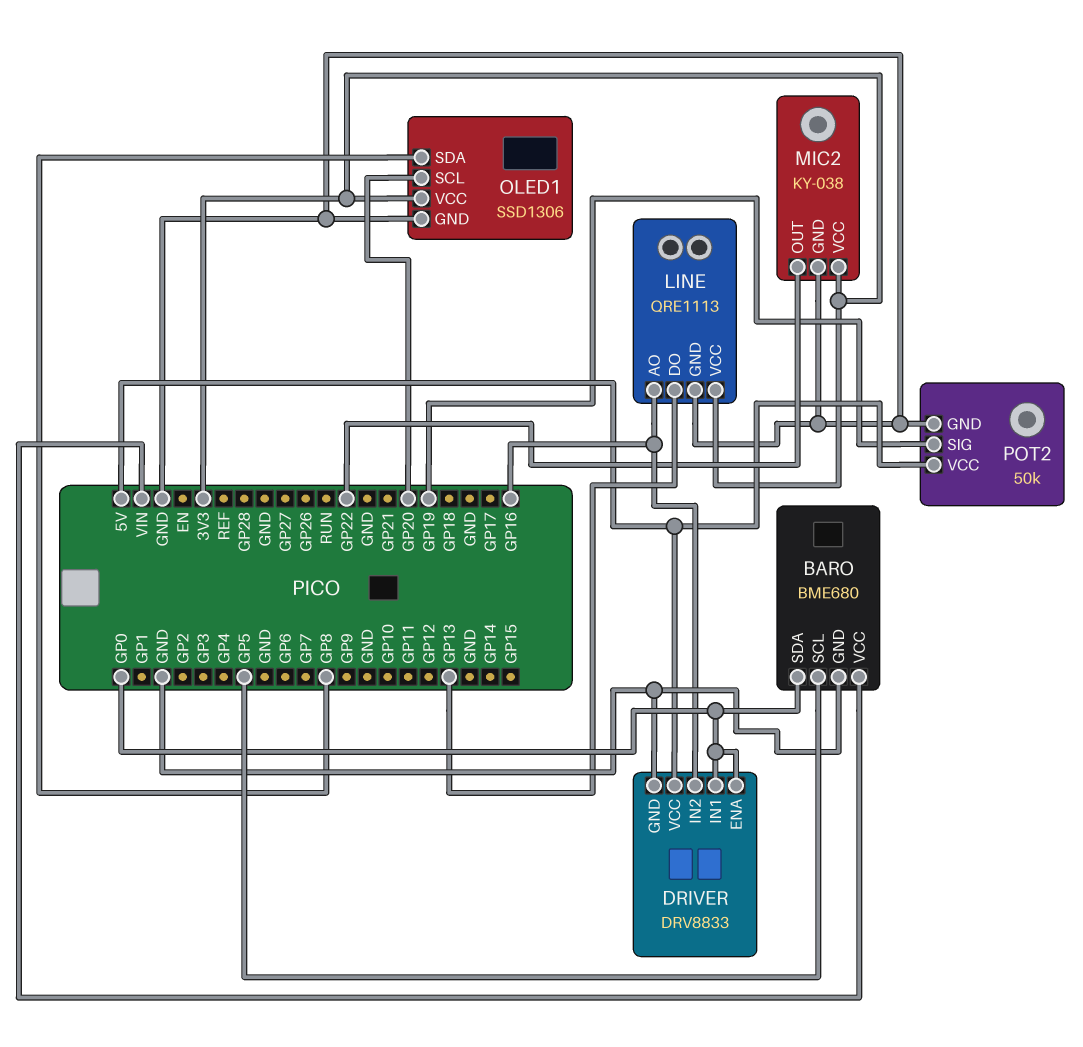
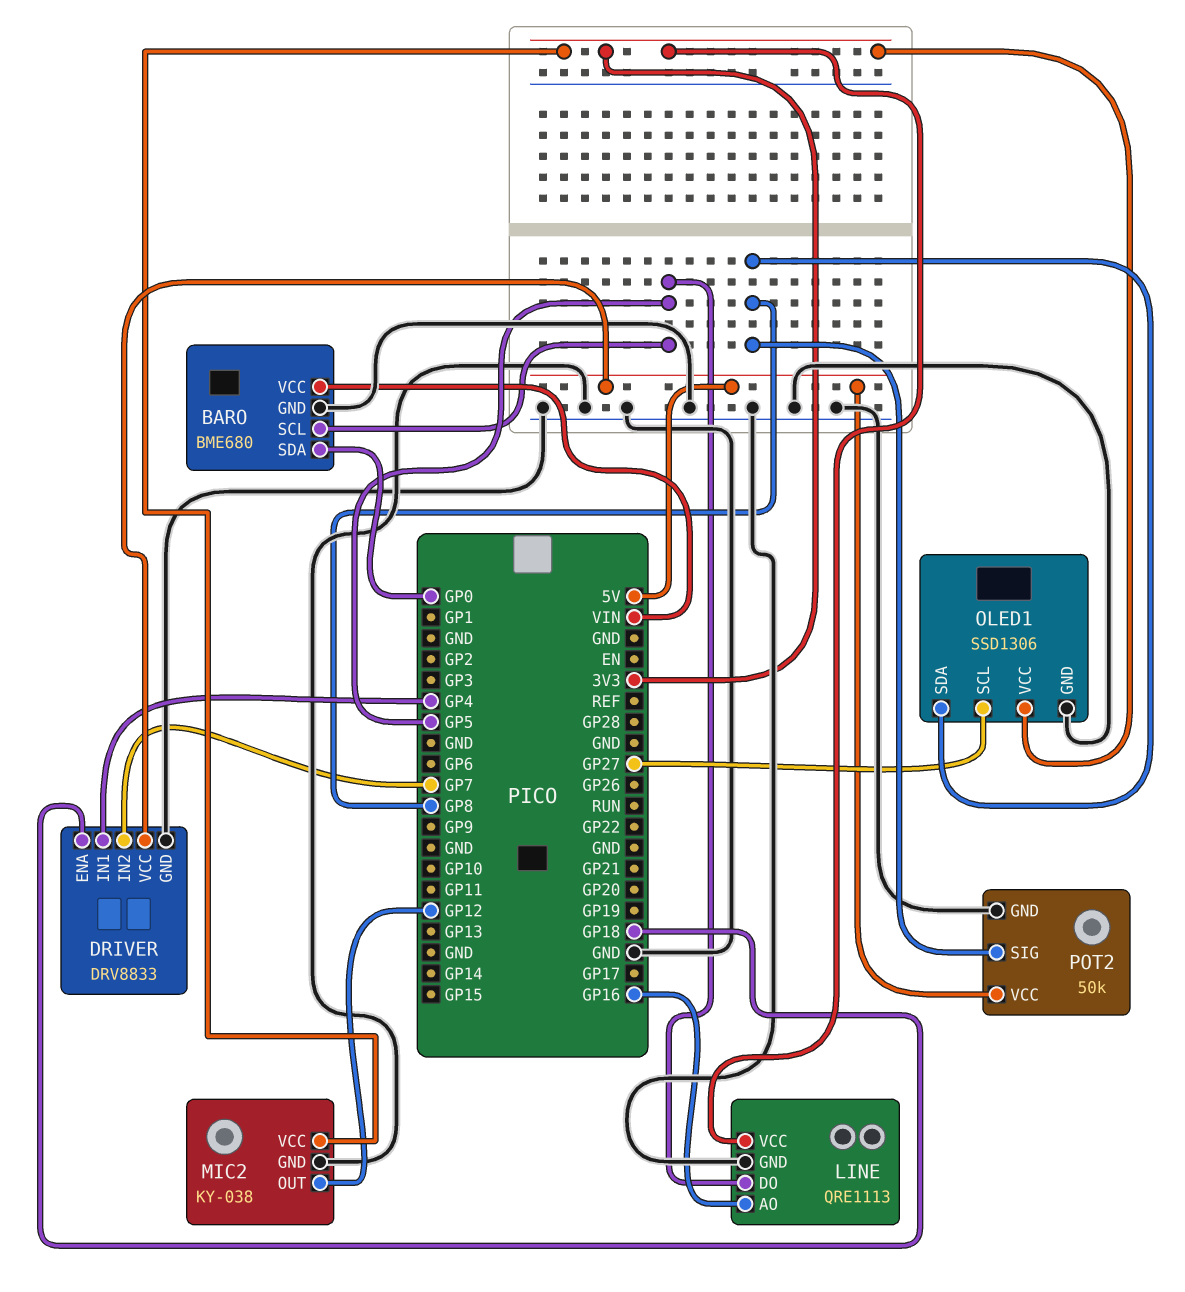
DRIVER pin ENA: GP0 -> GP18
DRIVER pin IN1: GP0 -> GP4
DRIVER pin IN2: GP16 -> GP7
LINE pin DO: GP13 -> GP5
MIC2 pin OUT: GP22 -> GP12
OLED1 pin SCL: GP20 -> GP27
POT2 pin SIG: GP19 -> GP8

